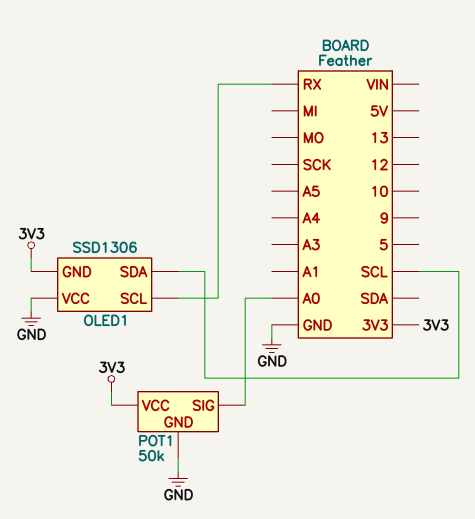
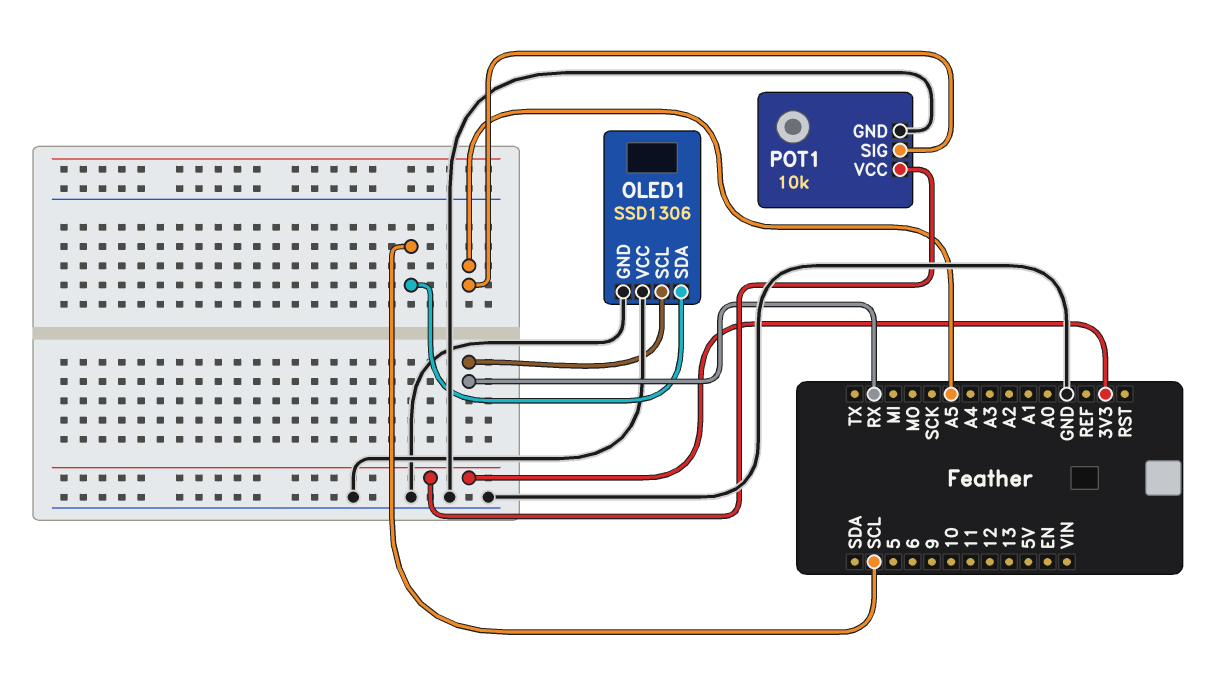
OLED1 pin GND: 3V3 -> GND
POT1: 50k -> 10k
POT1 pin SIG: A0 -> A5

